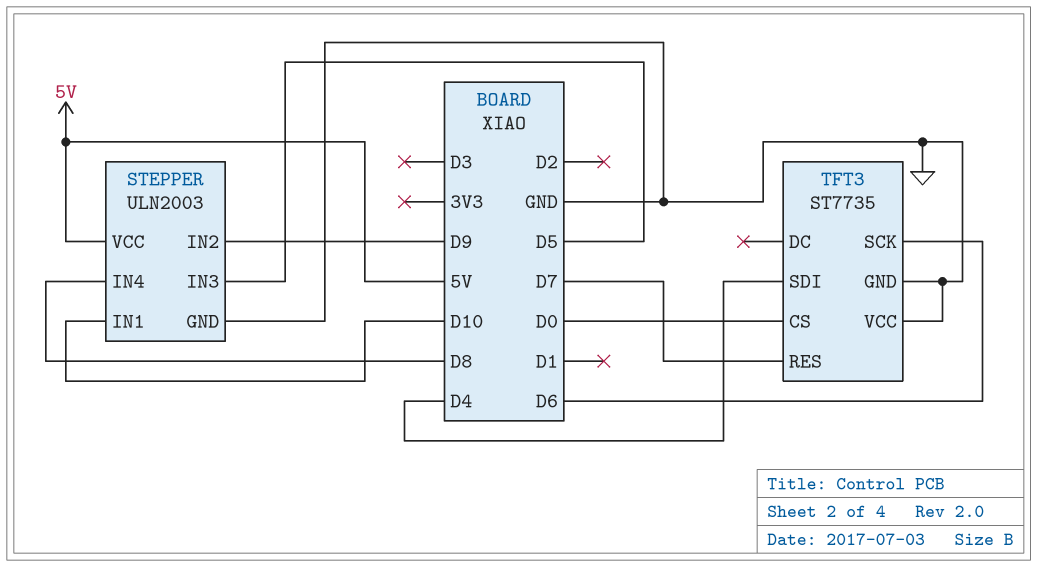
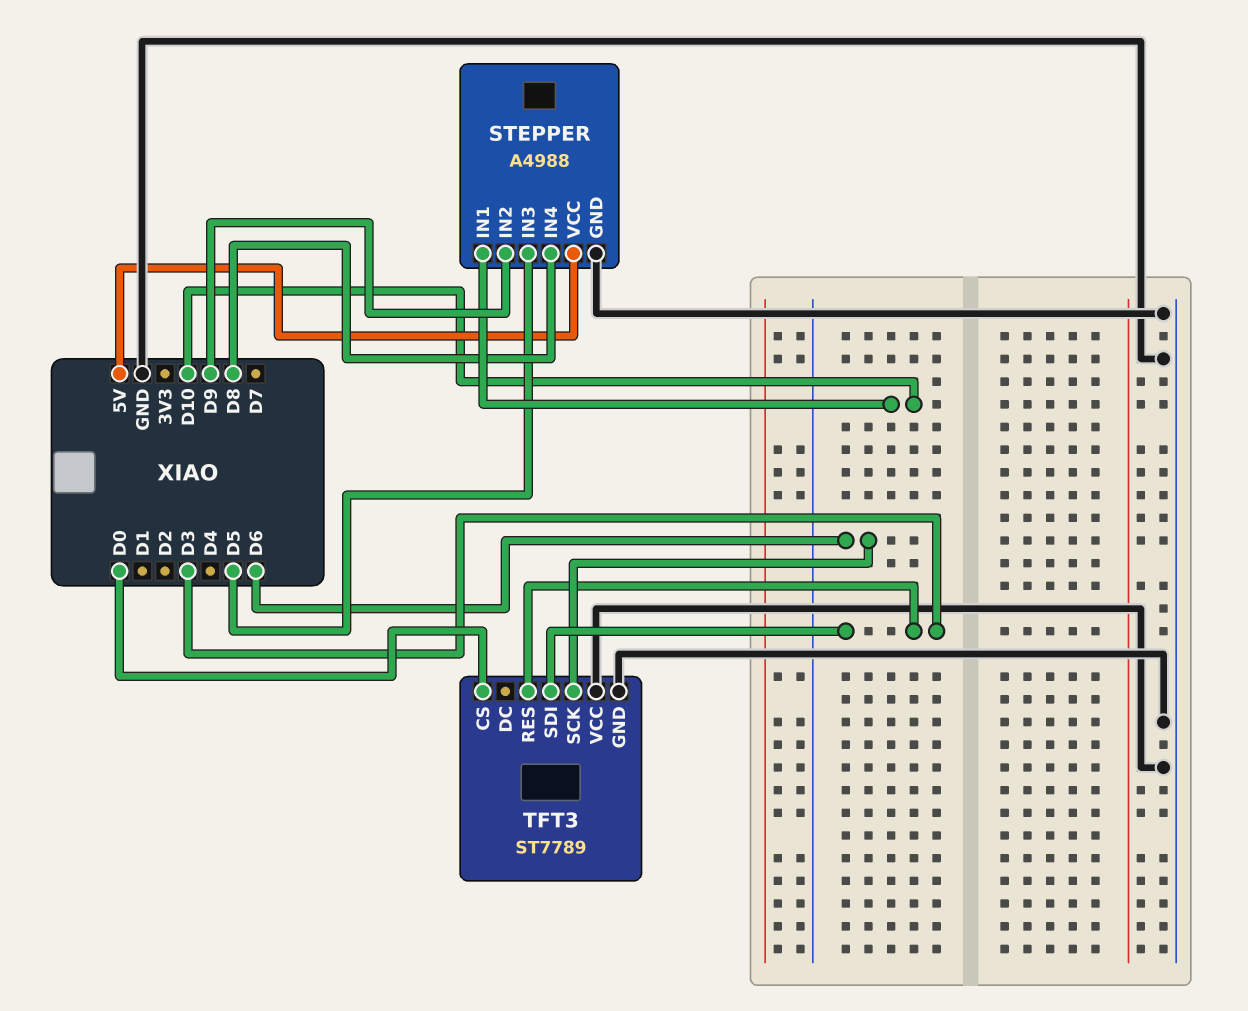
STEPPER: ULN2003 -> A4988
TFT3: ST7735 -> ST7789
TFT3 pin RES: D7 -> D3
TFT3 pin SDI: D4 -> D3

